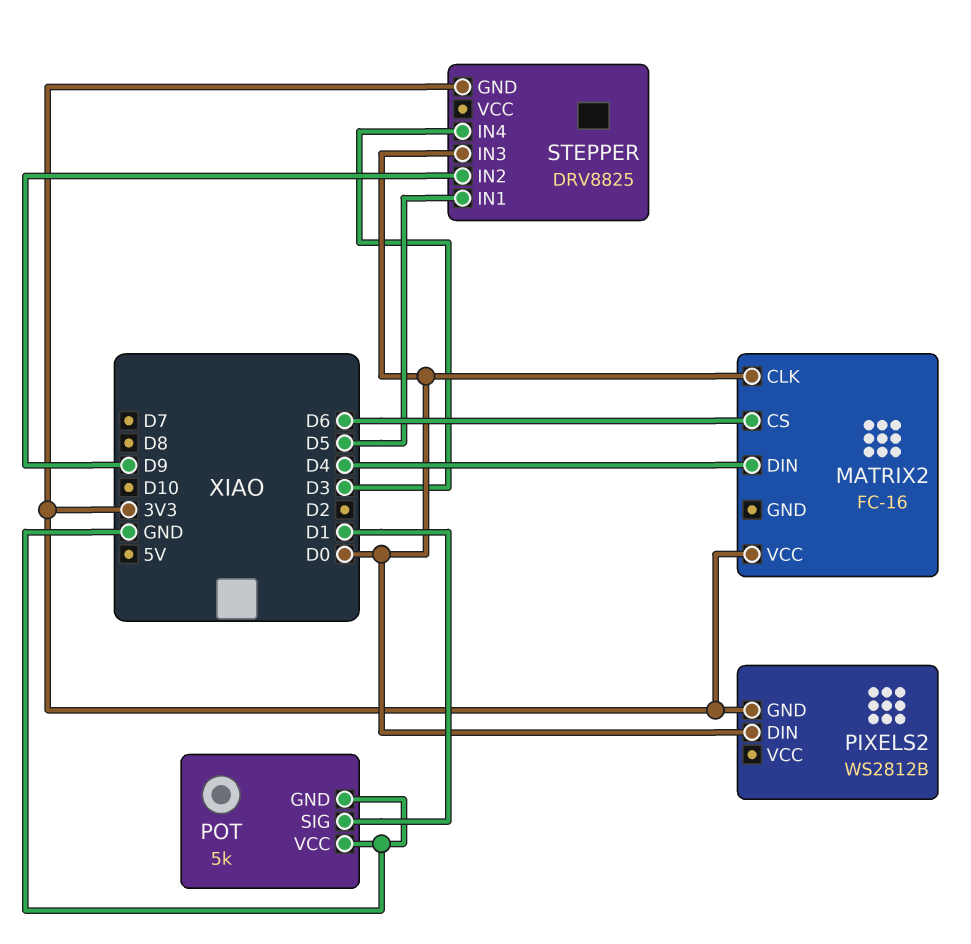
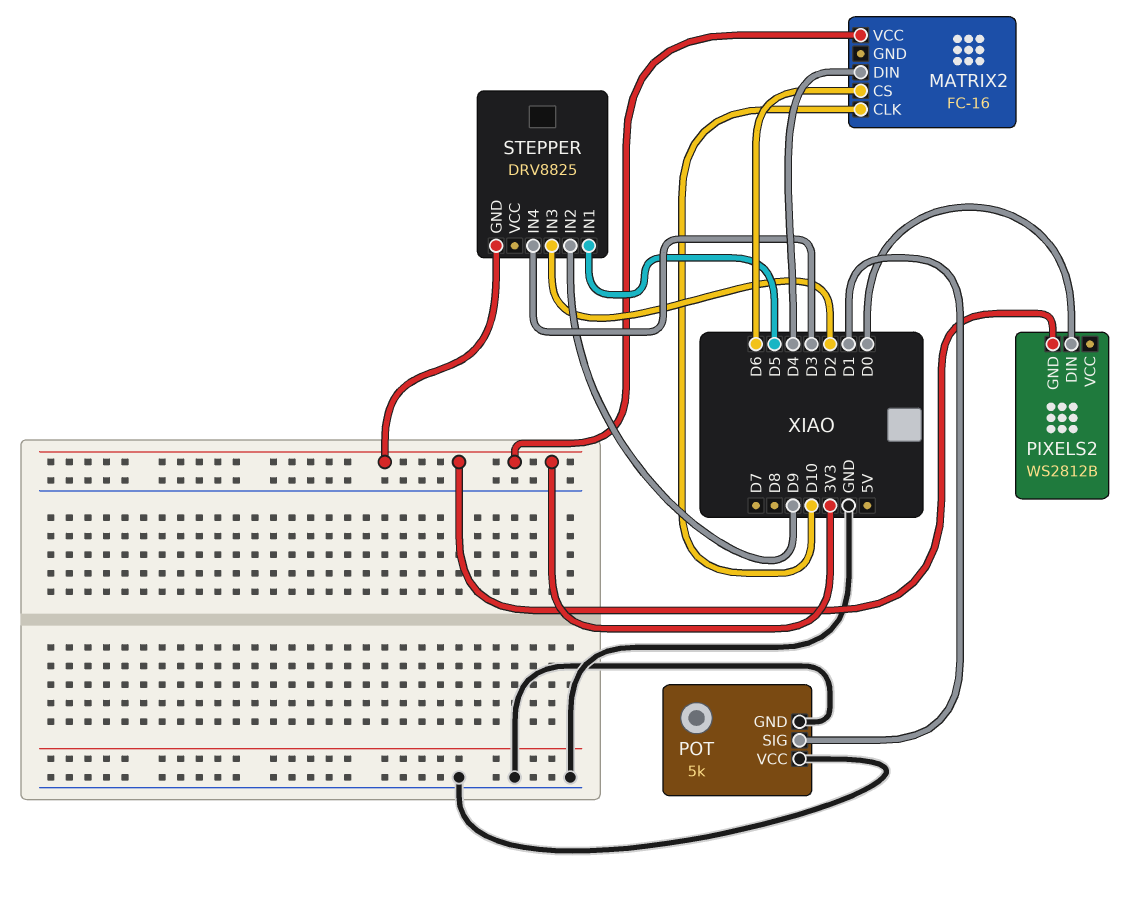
MATRIX2 pin CLK: D0 -> D10
STEPPER pin IN3: D0 -> D2

